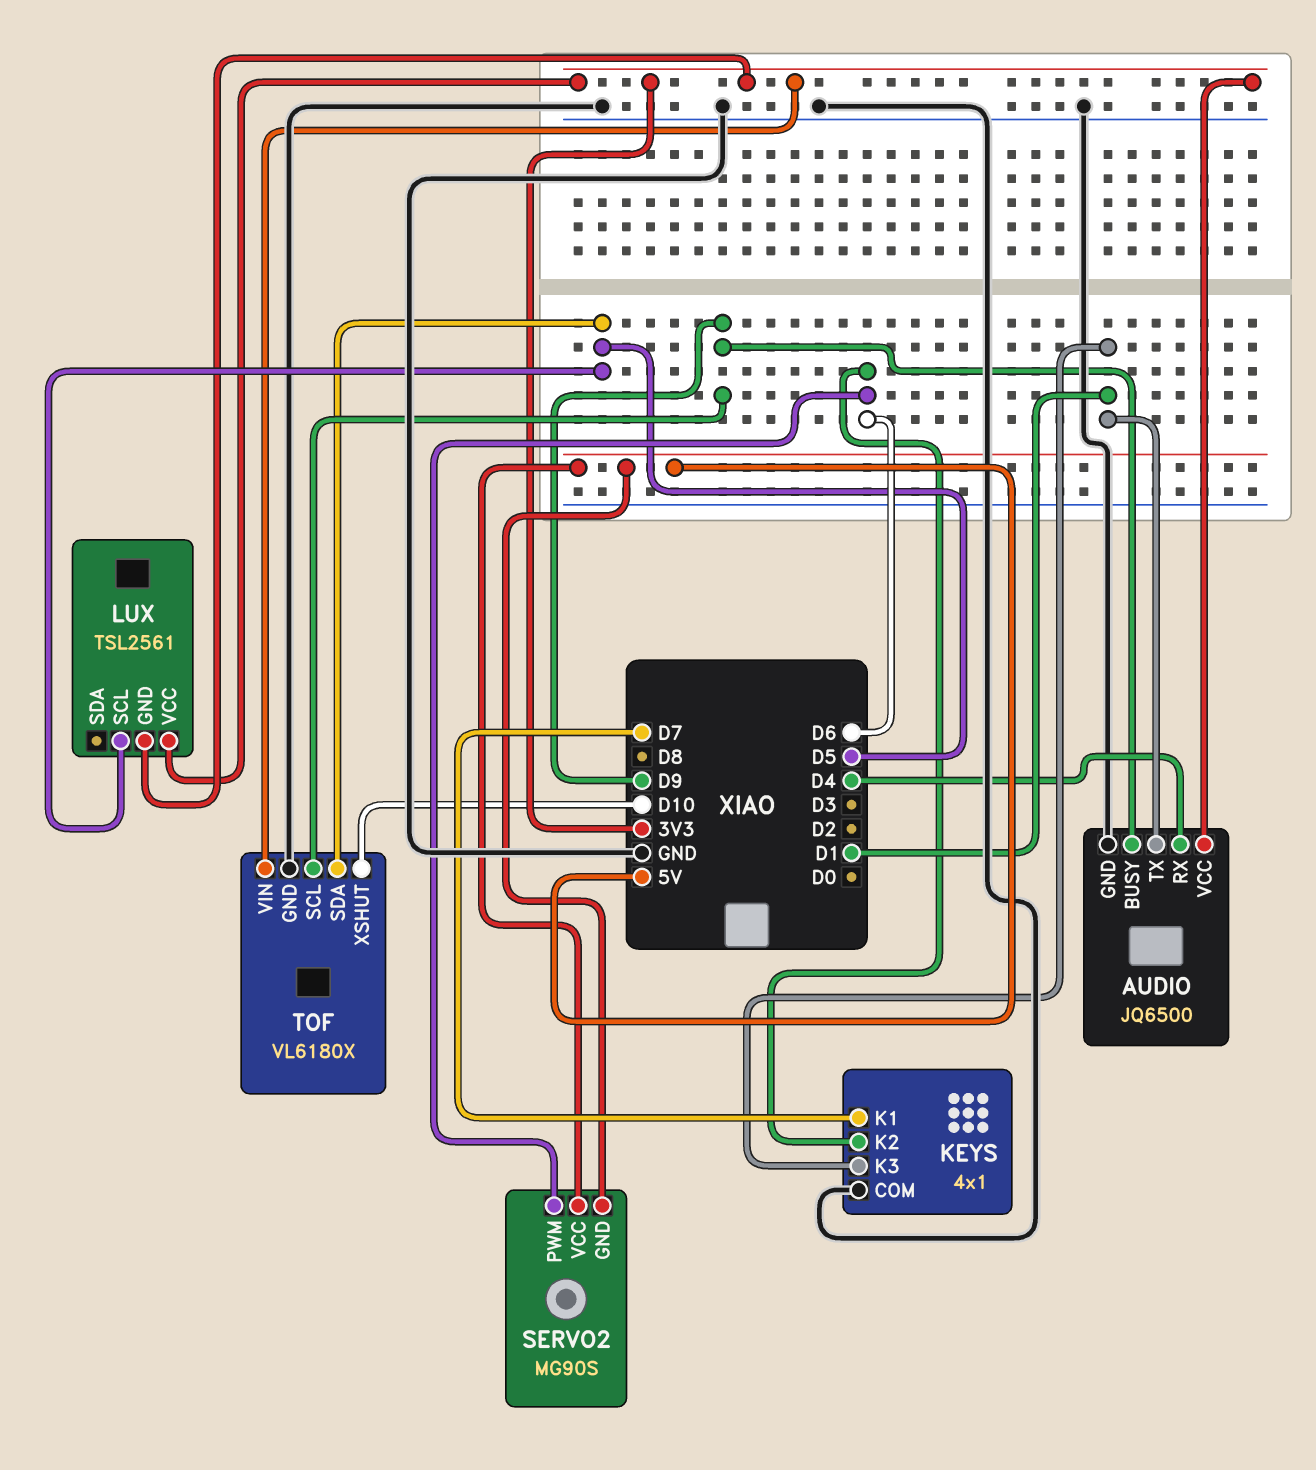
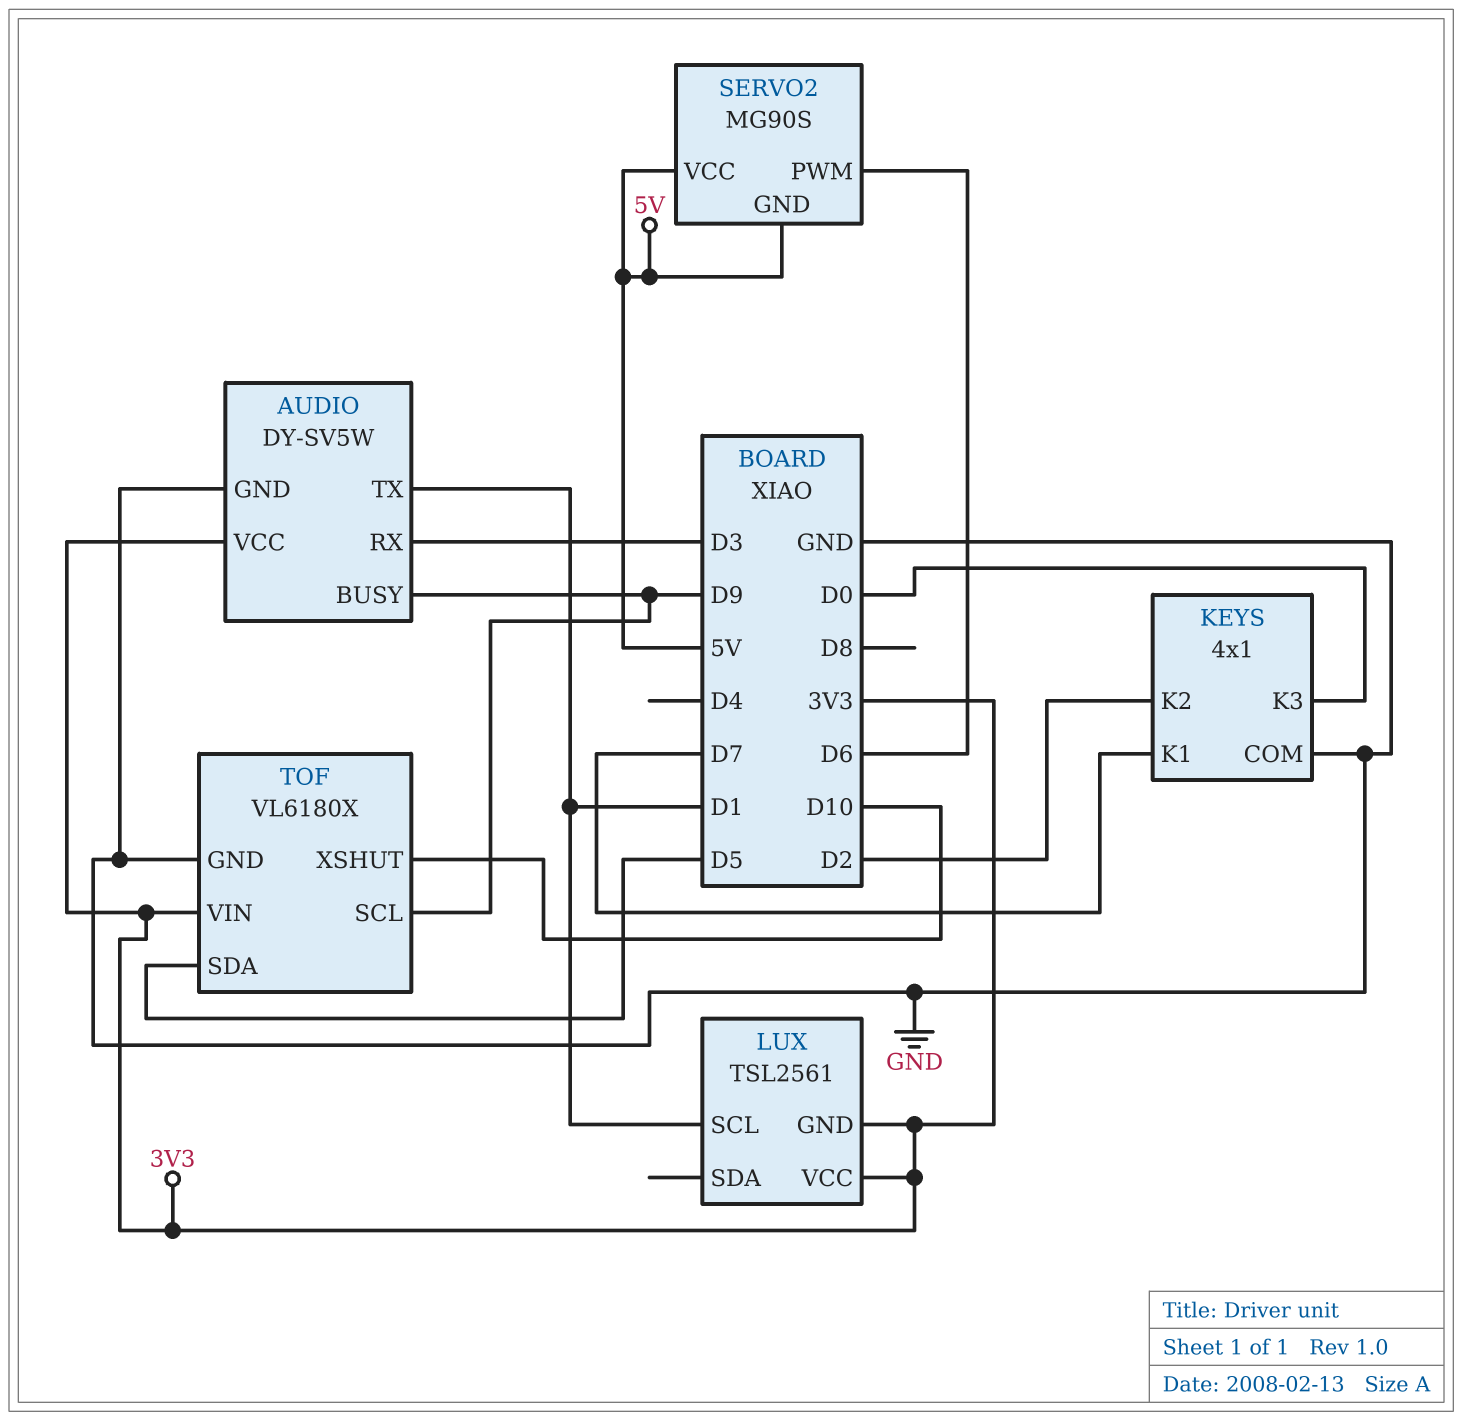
AUDIO: JQ6500 -> DY-SV5W
AUDIO pin RX: D4 -> D3
KEYS pin K2: D6 -> D2
KEYS pin K3: D1 -> D0
LUX pin SCL: D5 -> D1

